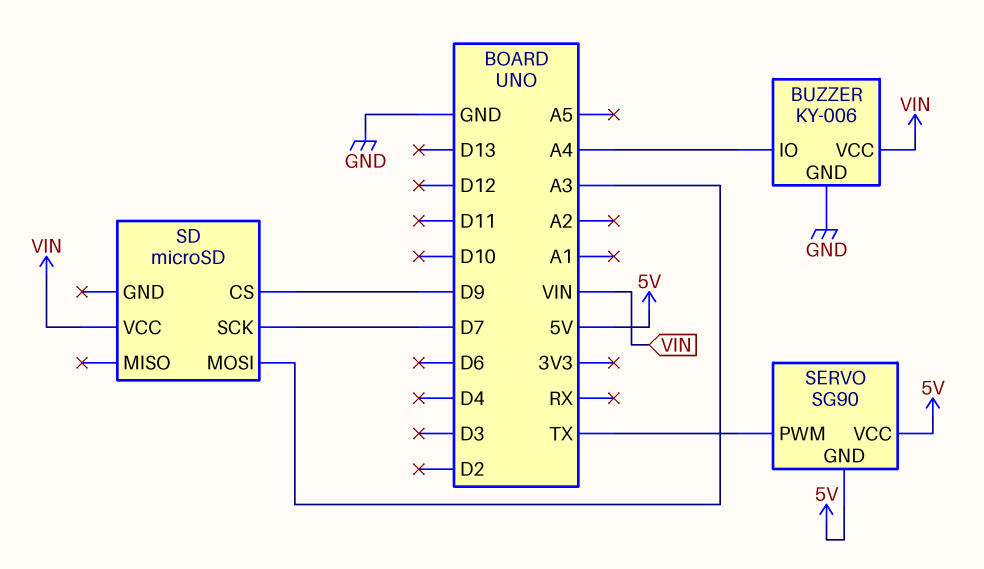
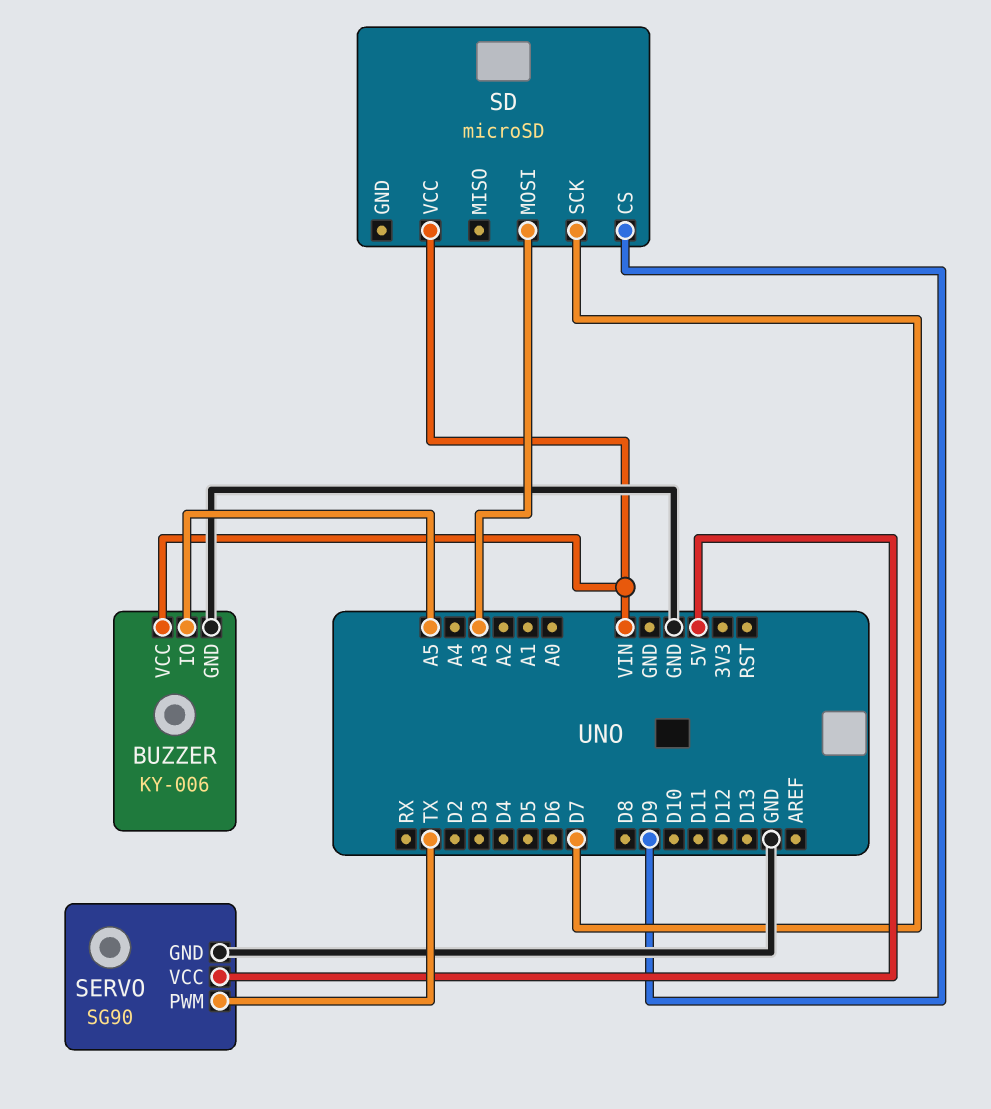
BUZZER pin IO: A4 -> A5
SERVO pin GND: 5V -> GND

